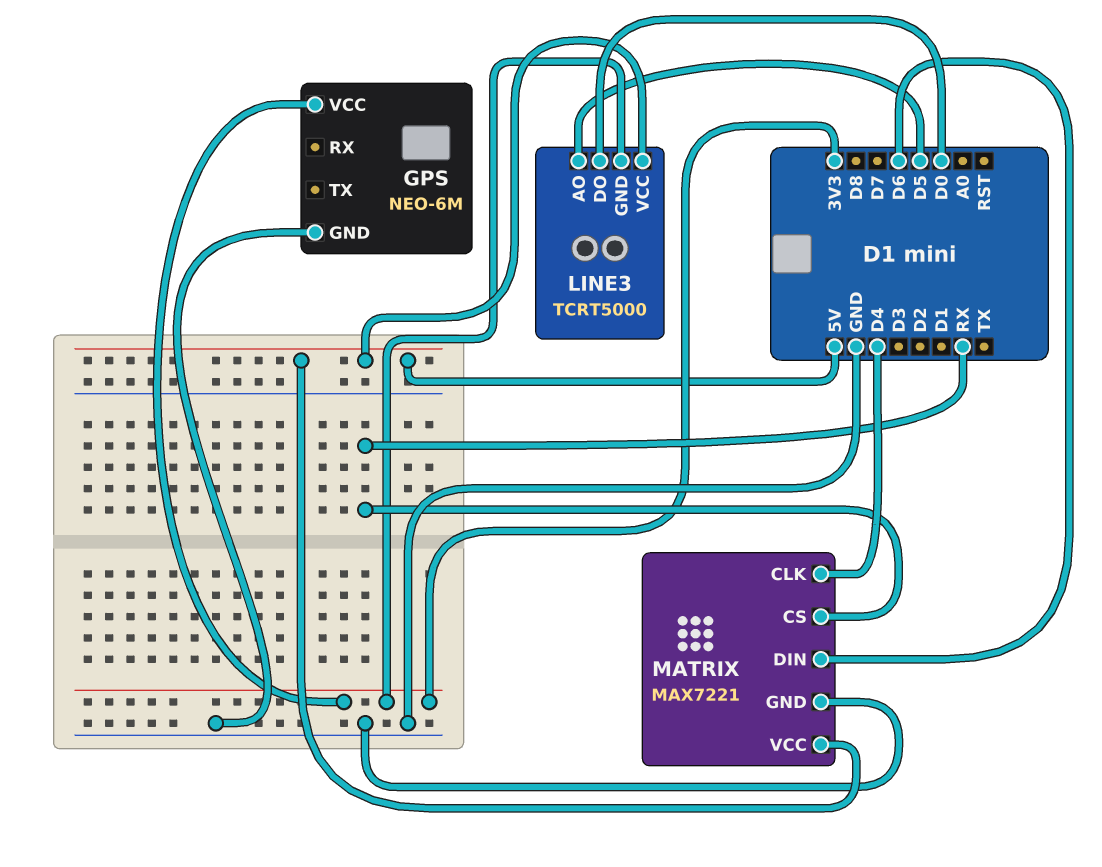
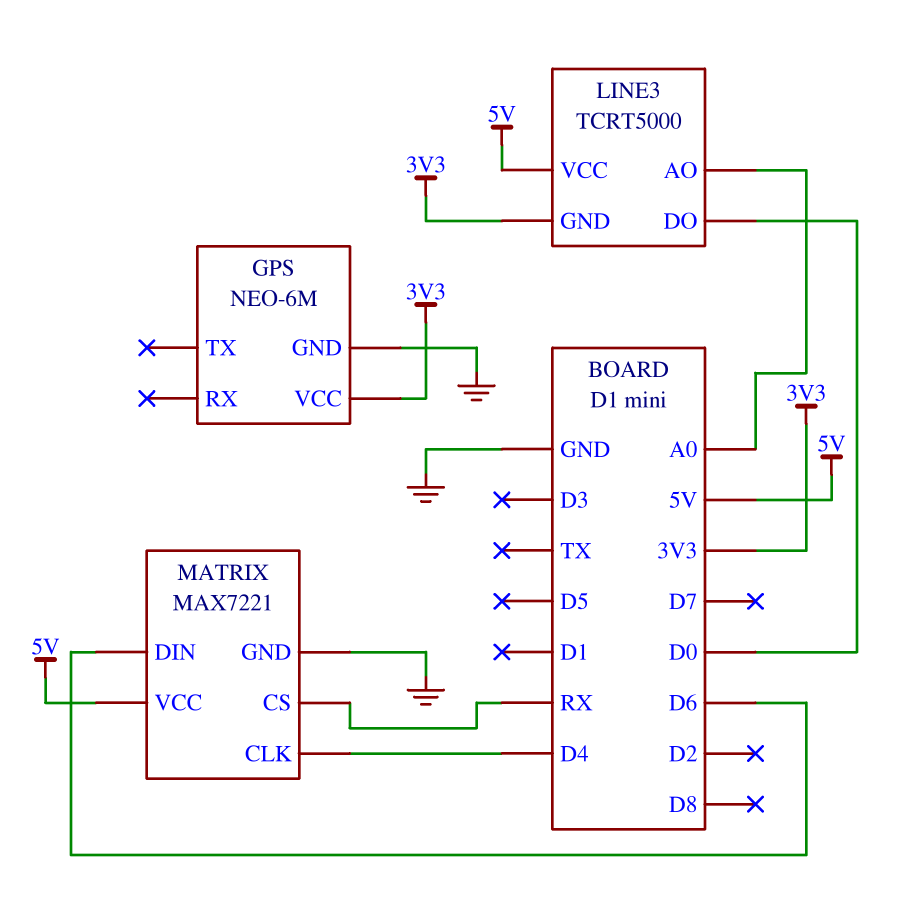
LINE3 pin AO: D5 -> A0

